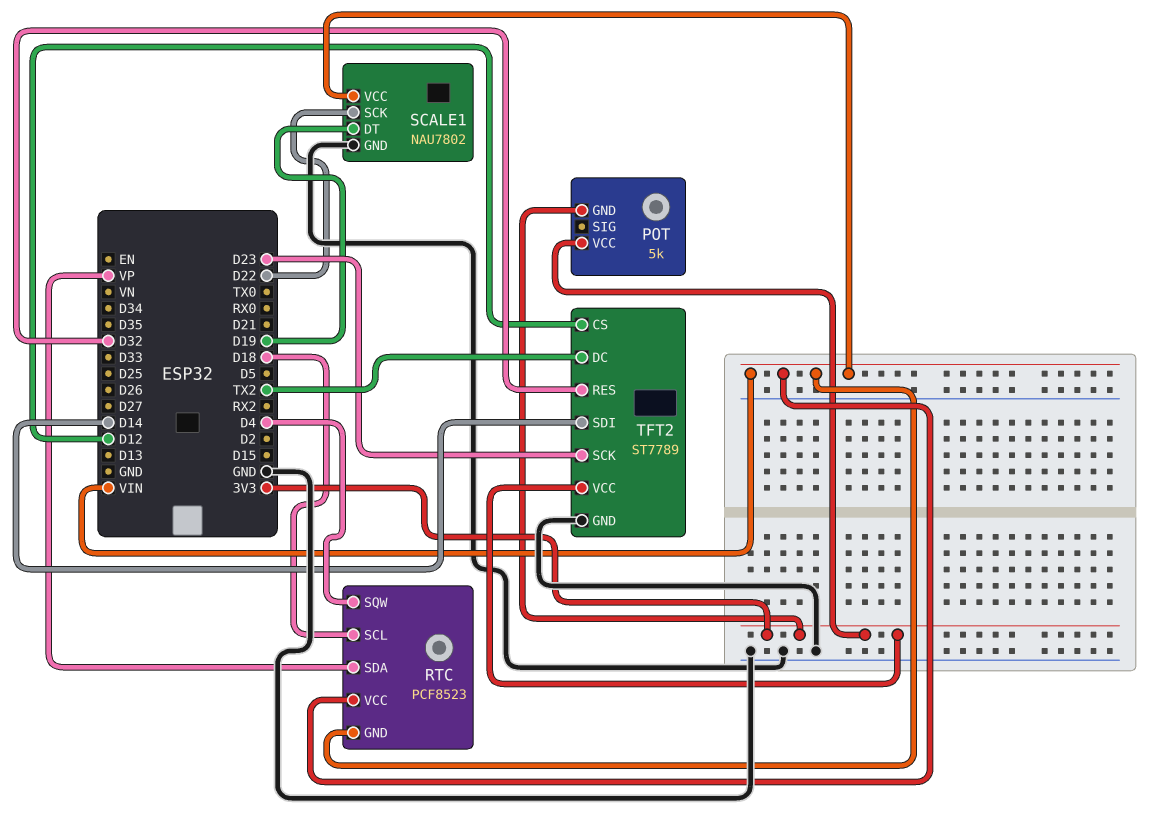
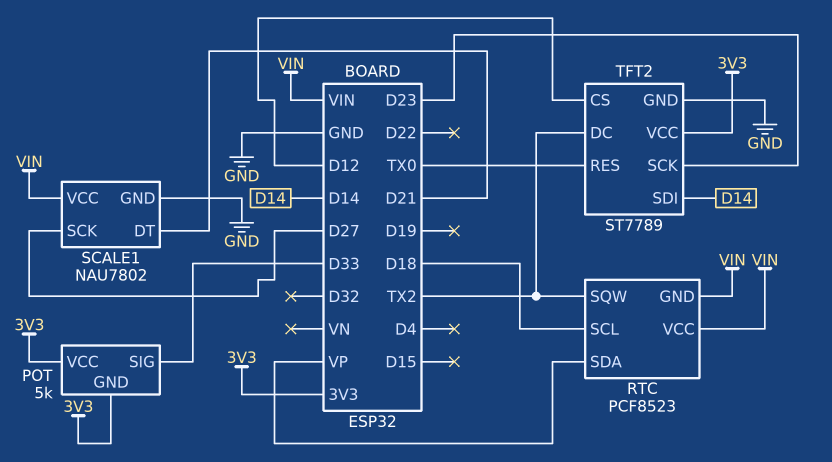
POT pin SIG: none -> D33
RTC pin SQW: D4 -> TX2
SCALE1 pin DT: D19 -> D21
SCALE1 pin SCK: D22 -> D27
TFT2 pin RES: D32 -> TX0

